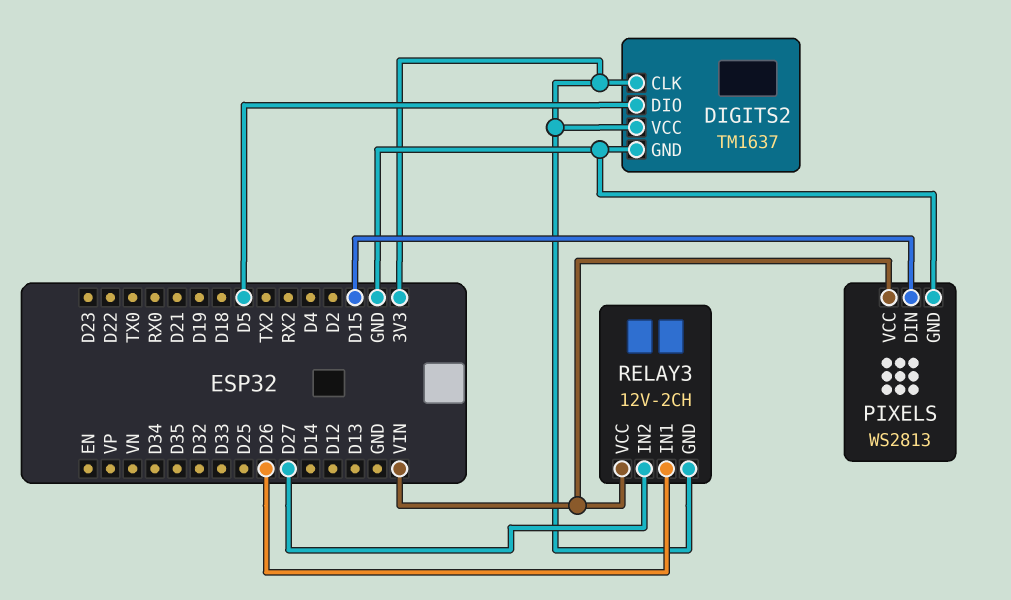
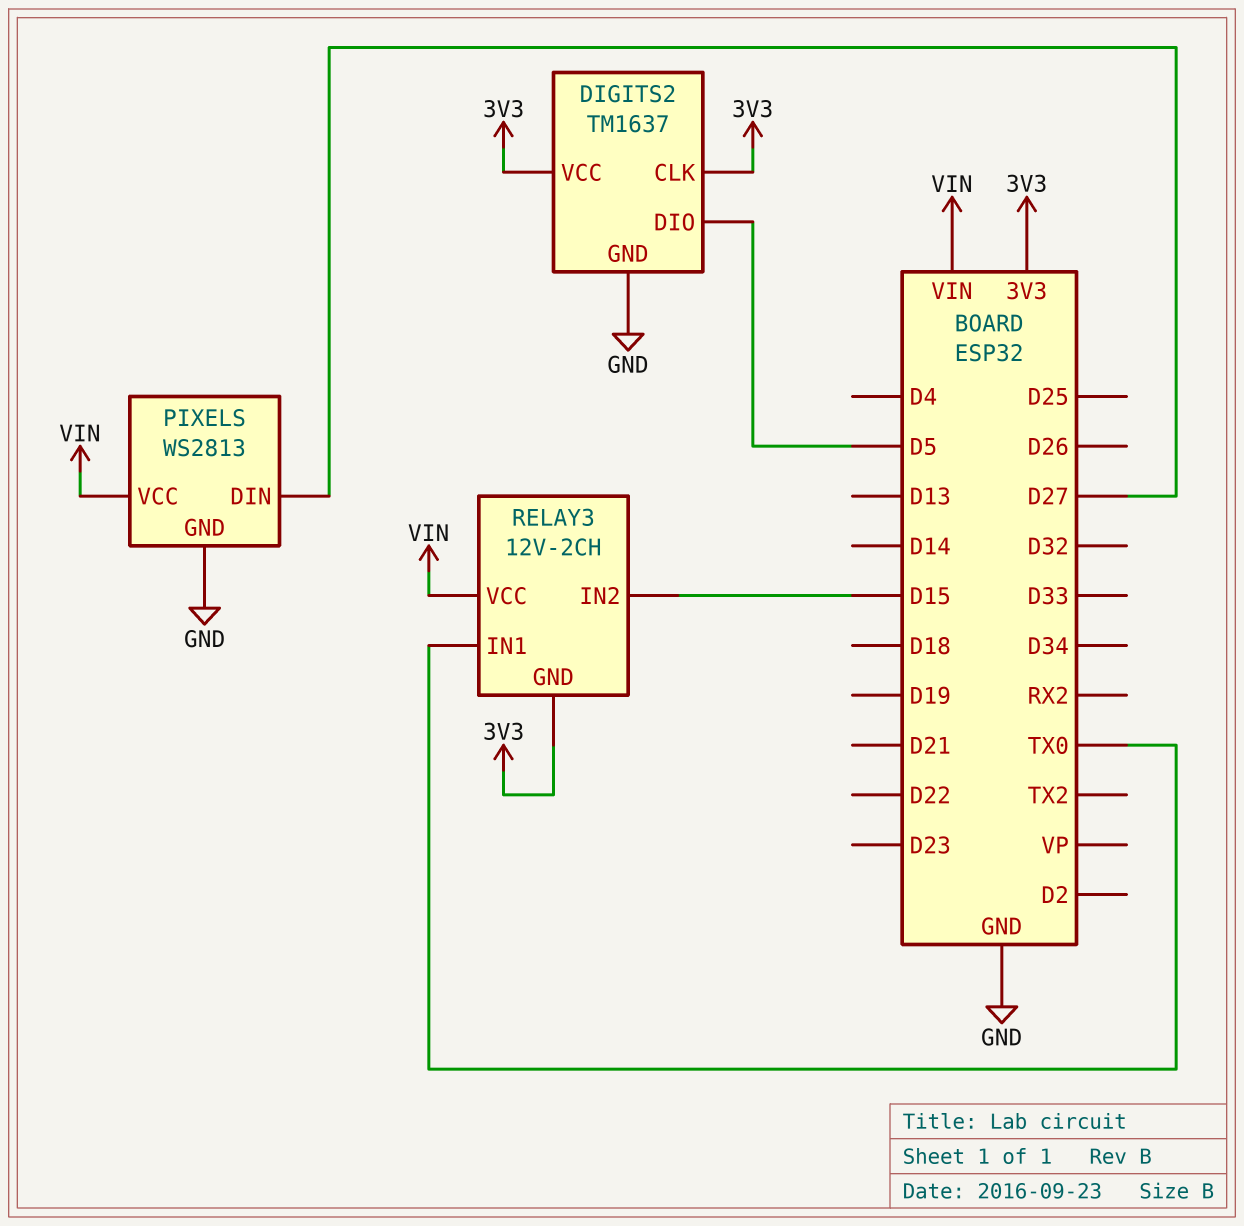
PIXELS pin DIN: D15 -> D27
RELAY3 pin IN1: D26 -> TX0
RELAY3 pin IN2: D27 -> D15

